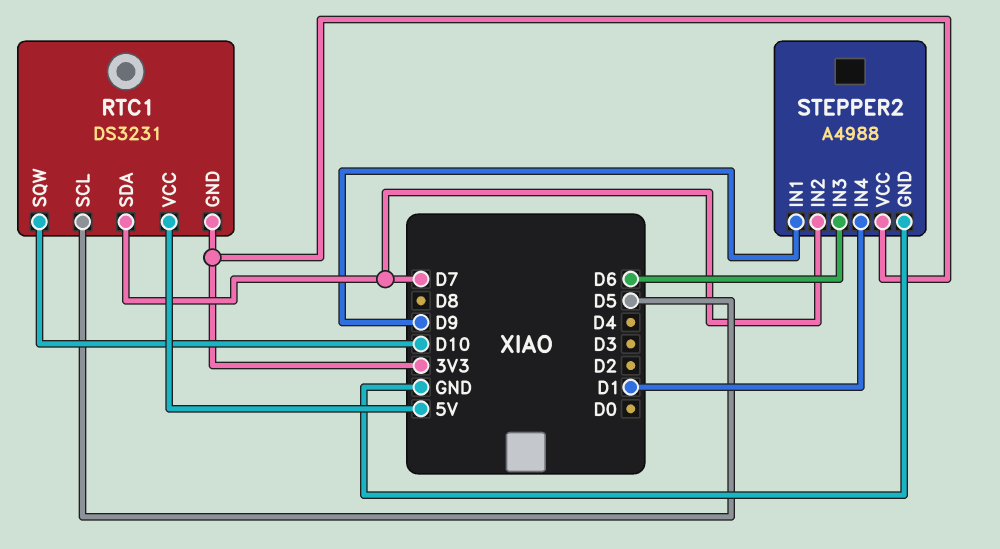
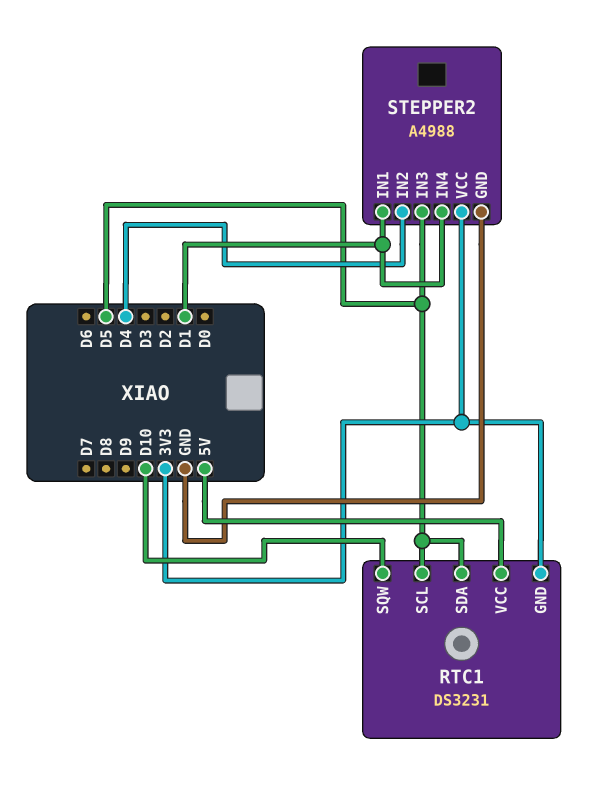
RTC1 pin SDA: D7 -> D5
STEPPER2 pin IN1: D9 -> D1
STEPPER2 pin IN2: D7 -> D4
STEPPER2 pin IN3: D6 -> D5

